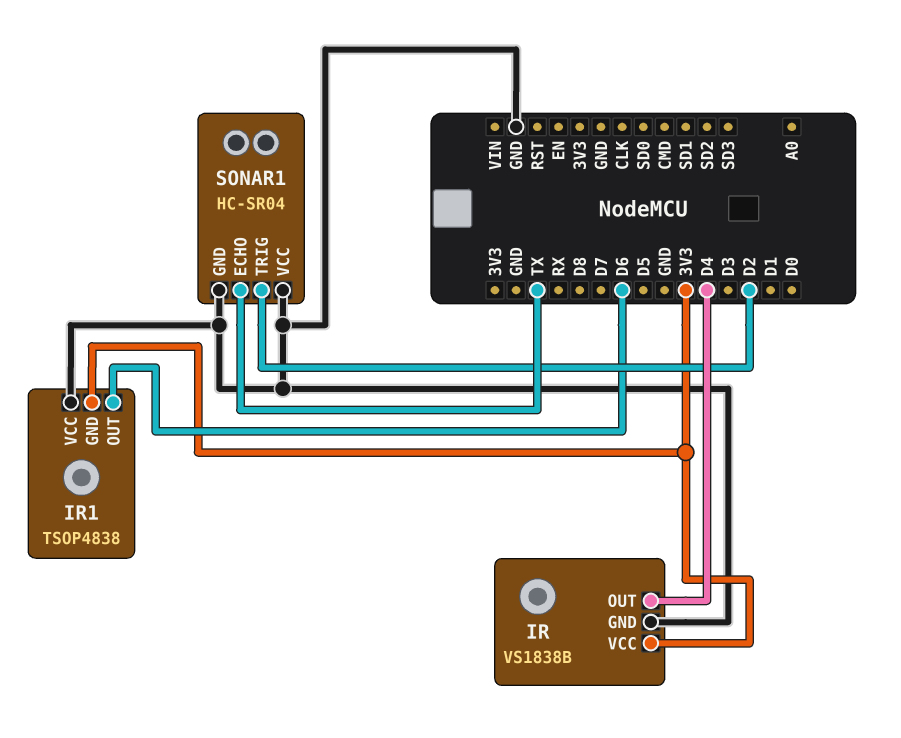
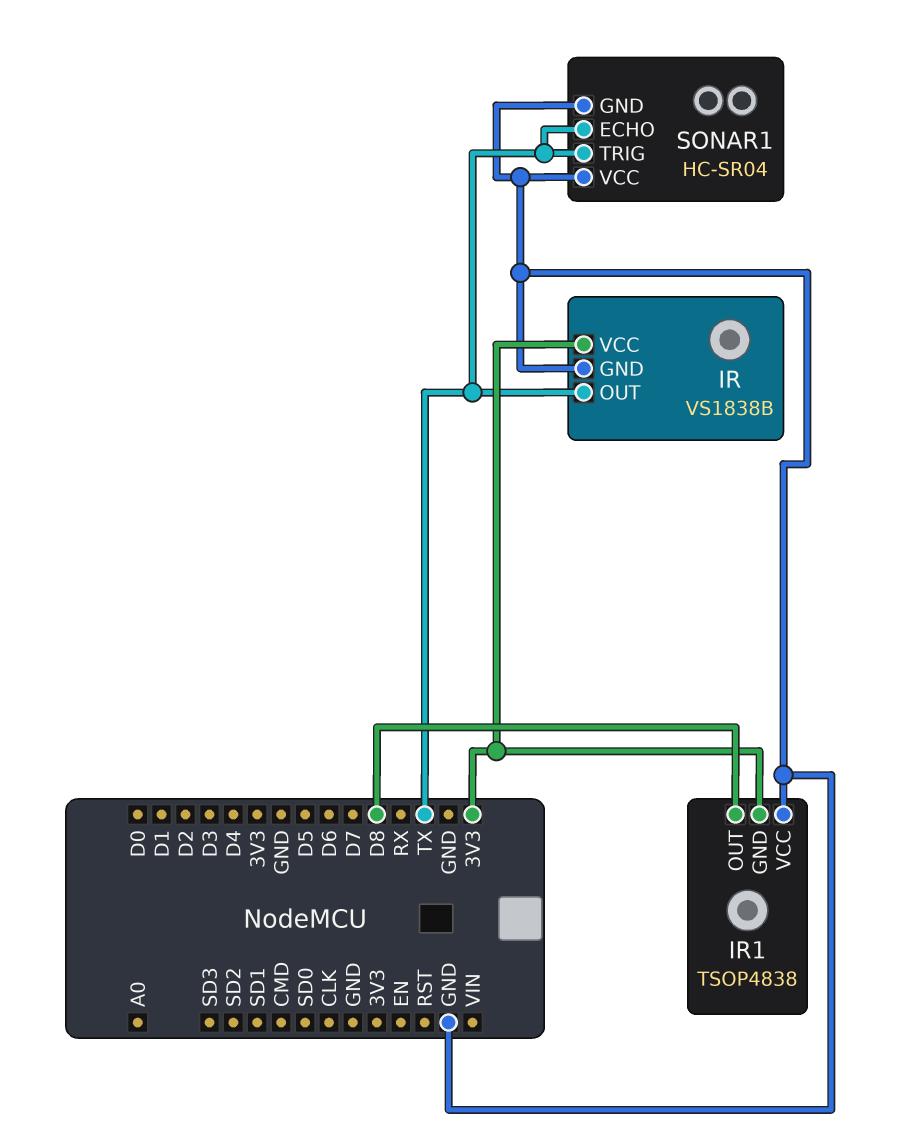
IR pin OUT: D4 -> TX
IR1 pin OUT: D6 -> D8
SONAR1 pin TRIG: D2 -> TX

